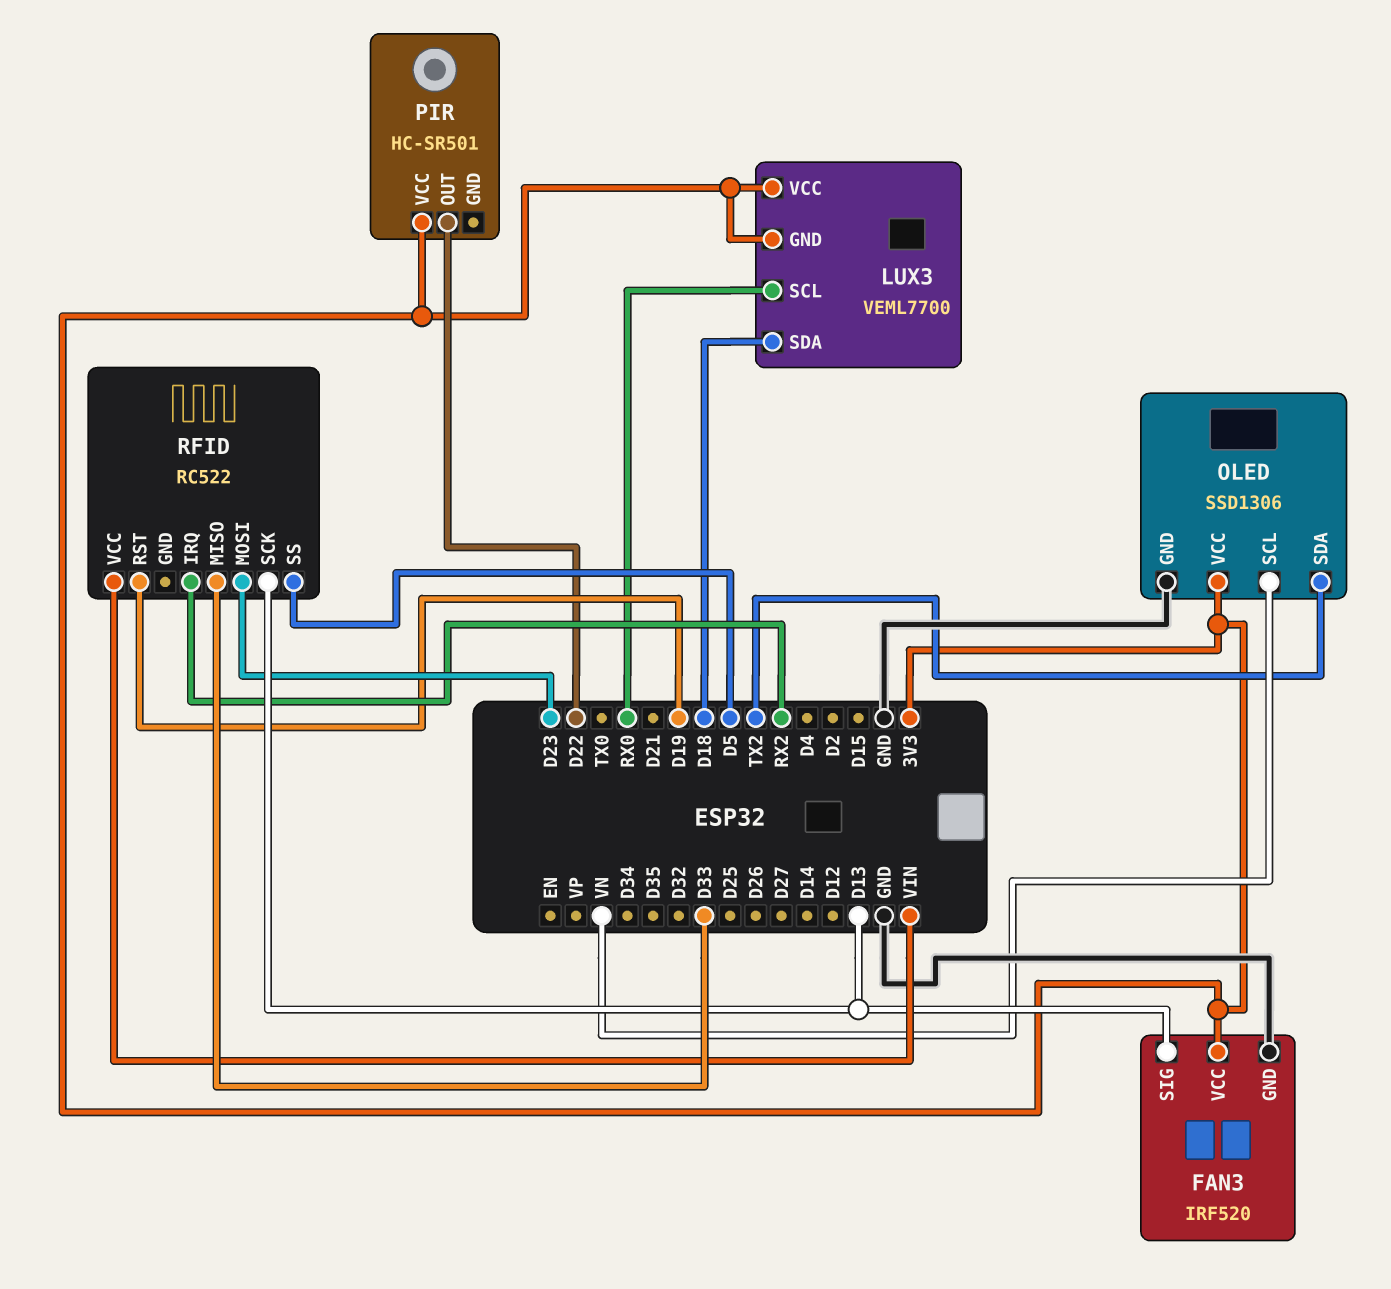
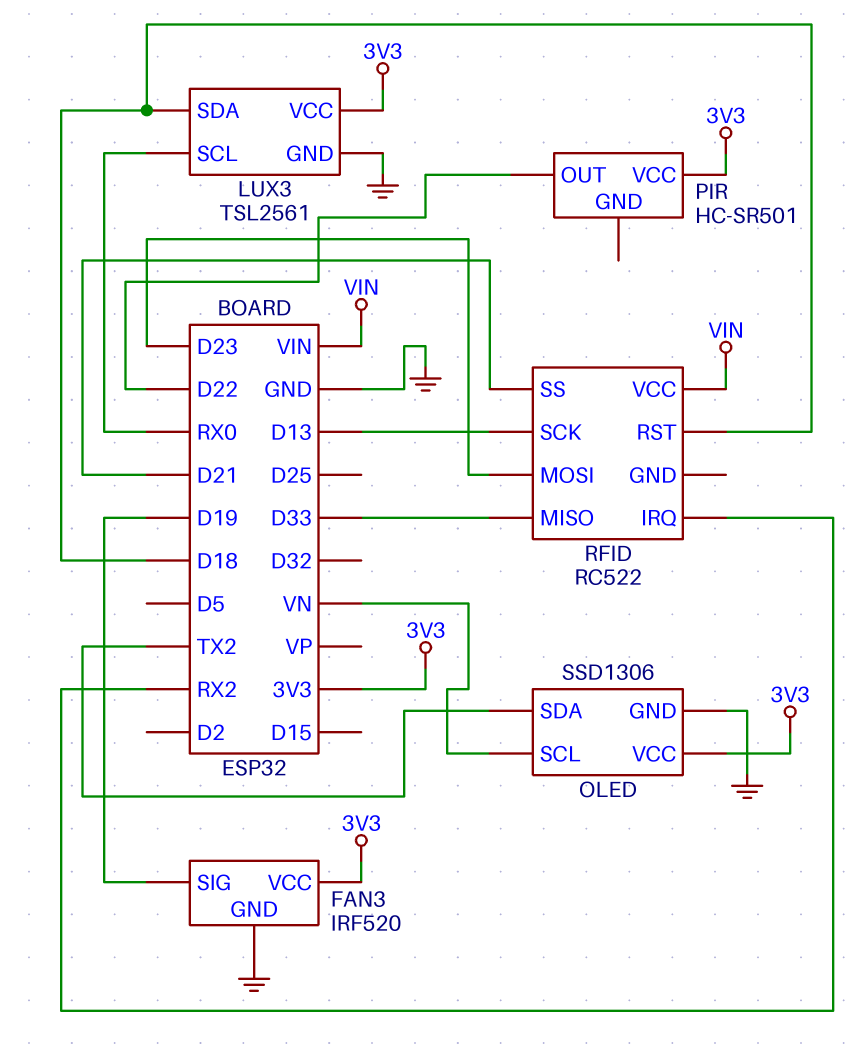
FAN3 pin SIG: D13 -> D19
LUX3: VEML7700 -> TSL2561
LUX3 pin GND: 3V3 -> GND
RFID pin RST: D19 -> D18
RFID pin SS: D5 -> D21

